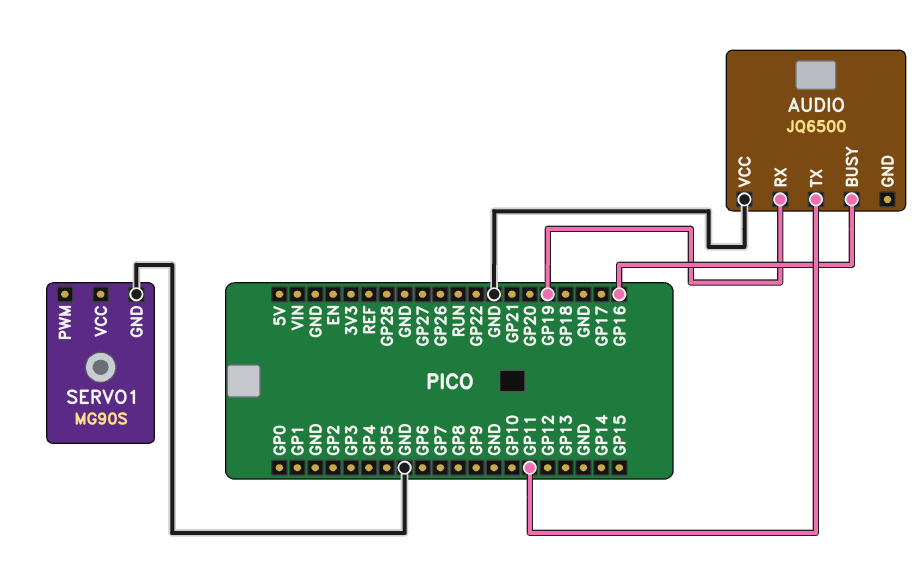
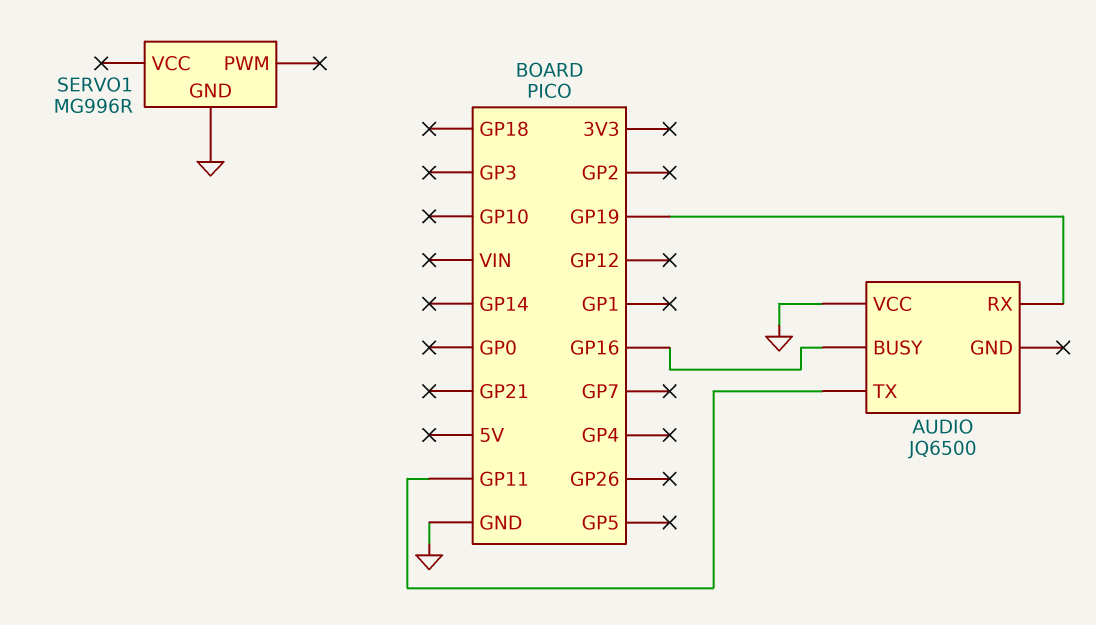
SERVO1: MG90S -> MG996R

